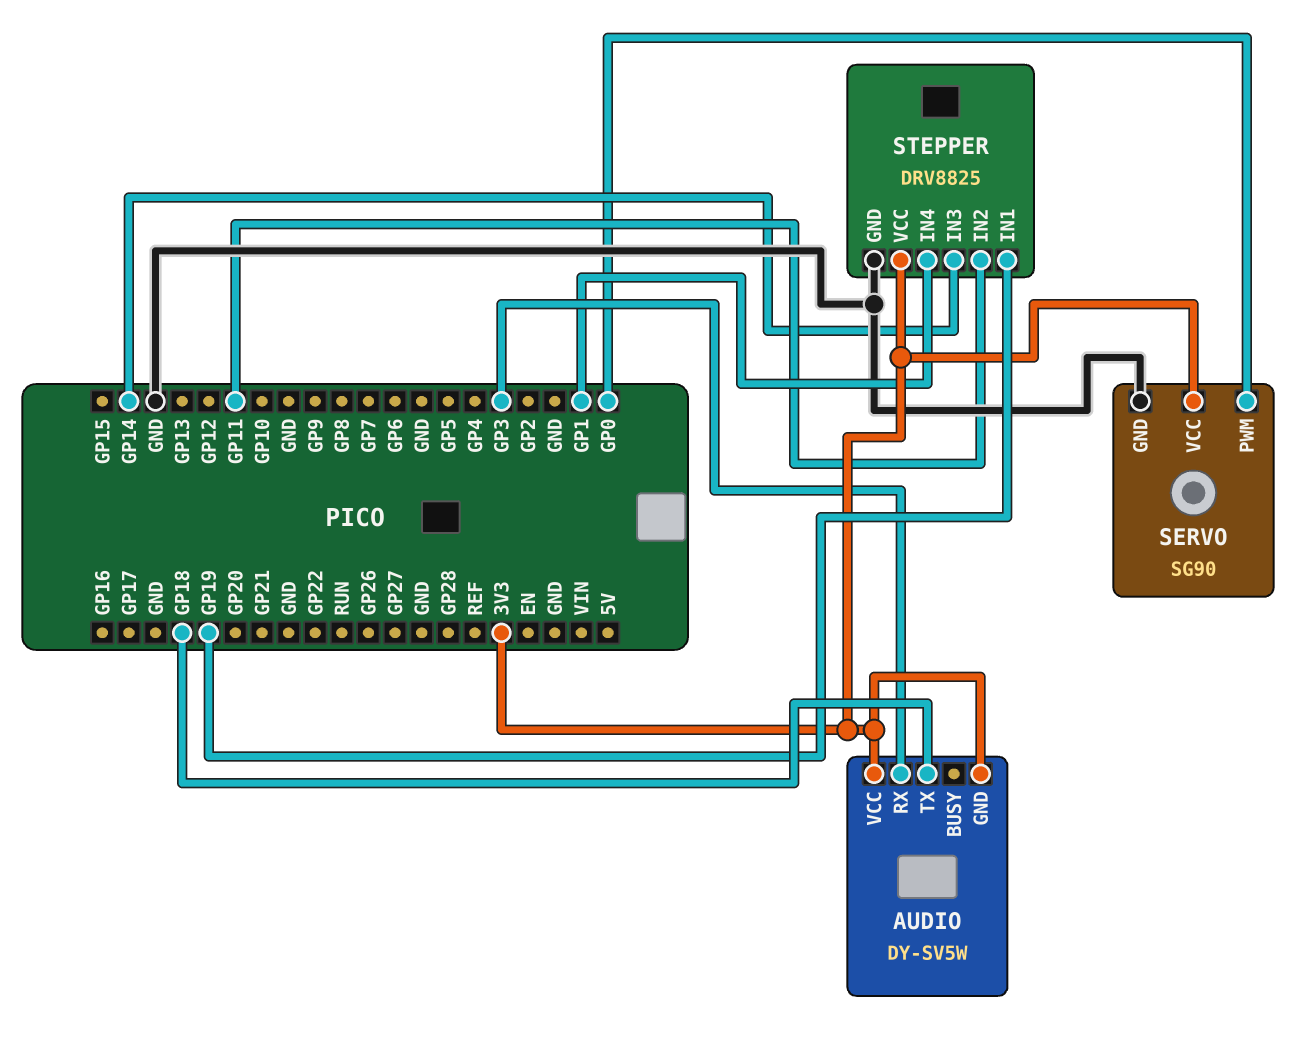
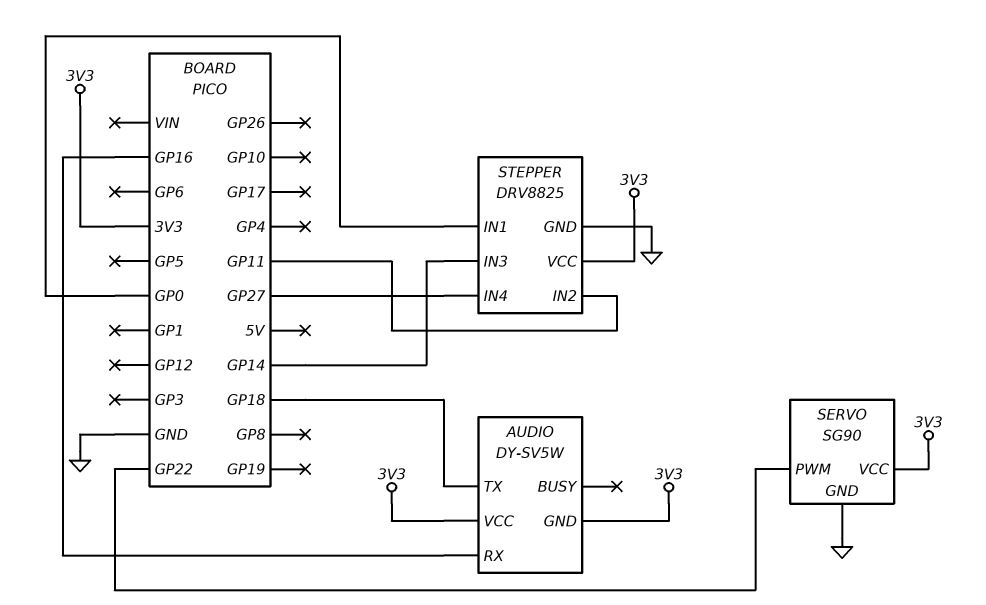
AUDIO pin RX: GP3 -> GP16
SERVO pin PWM: GP0 -> GP22
STEPPER pin IN1: GP19 -> GP0
STEPPER pin IN4: GP1 -> GP27

